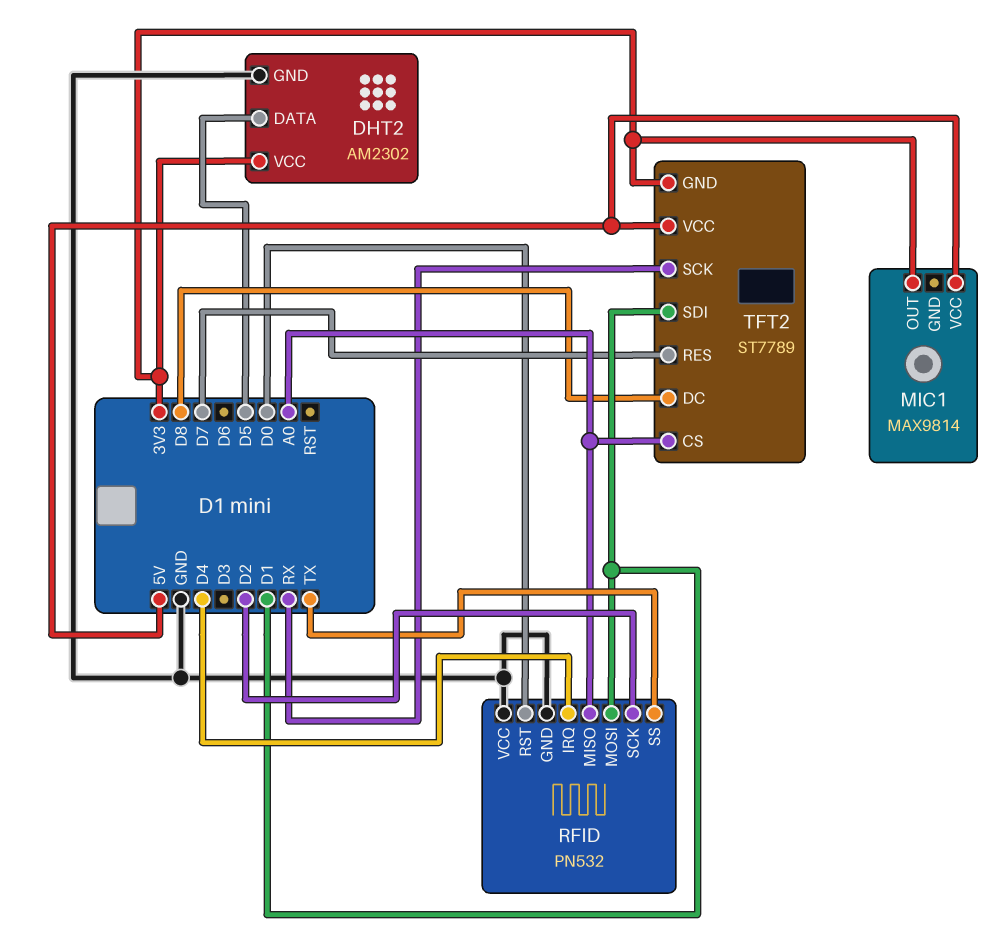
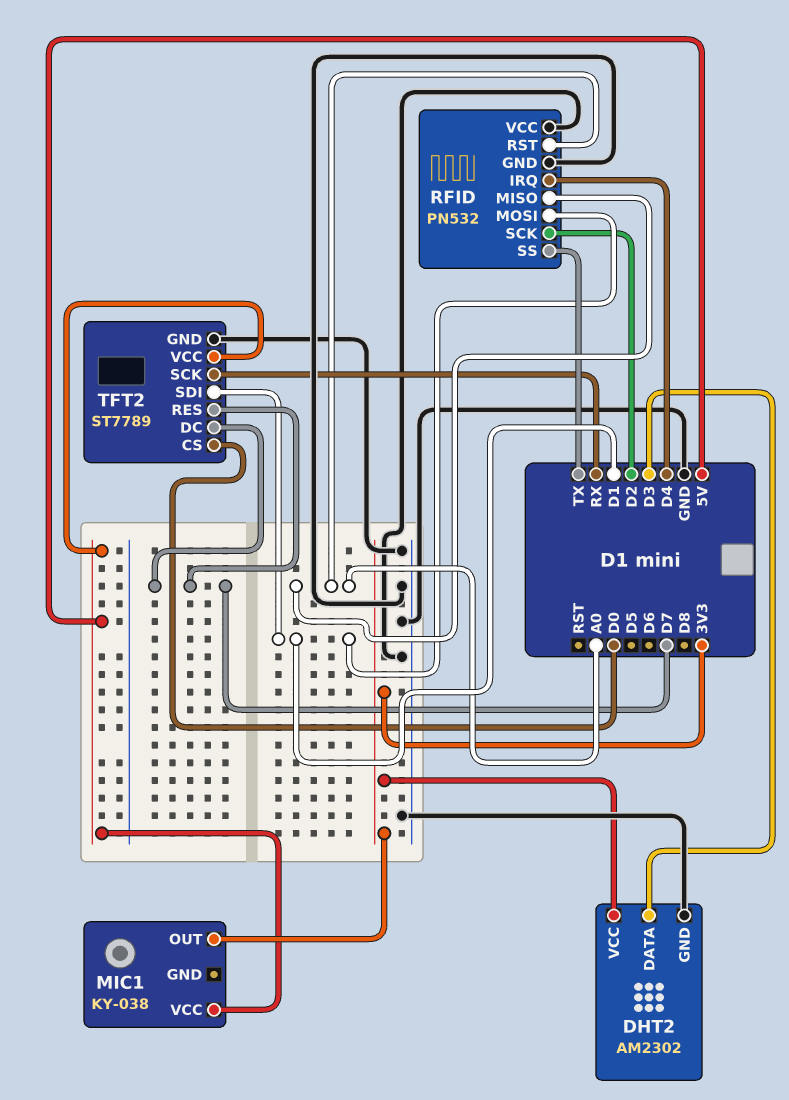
DHT2 pin DATA: D5 -> D3
MIC1: MAX9814 -> KY-038
RFID pin RST: D0 -> A0
TFT2 pin CS: A0 -> D0
TFT2 pin DC: D8 -> D7
TFT2 pin GND: 3V3 -> GND

